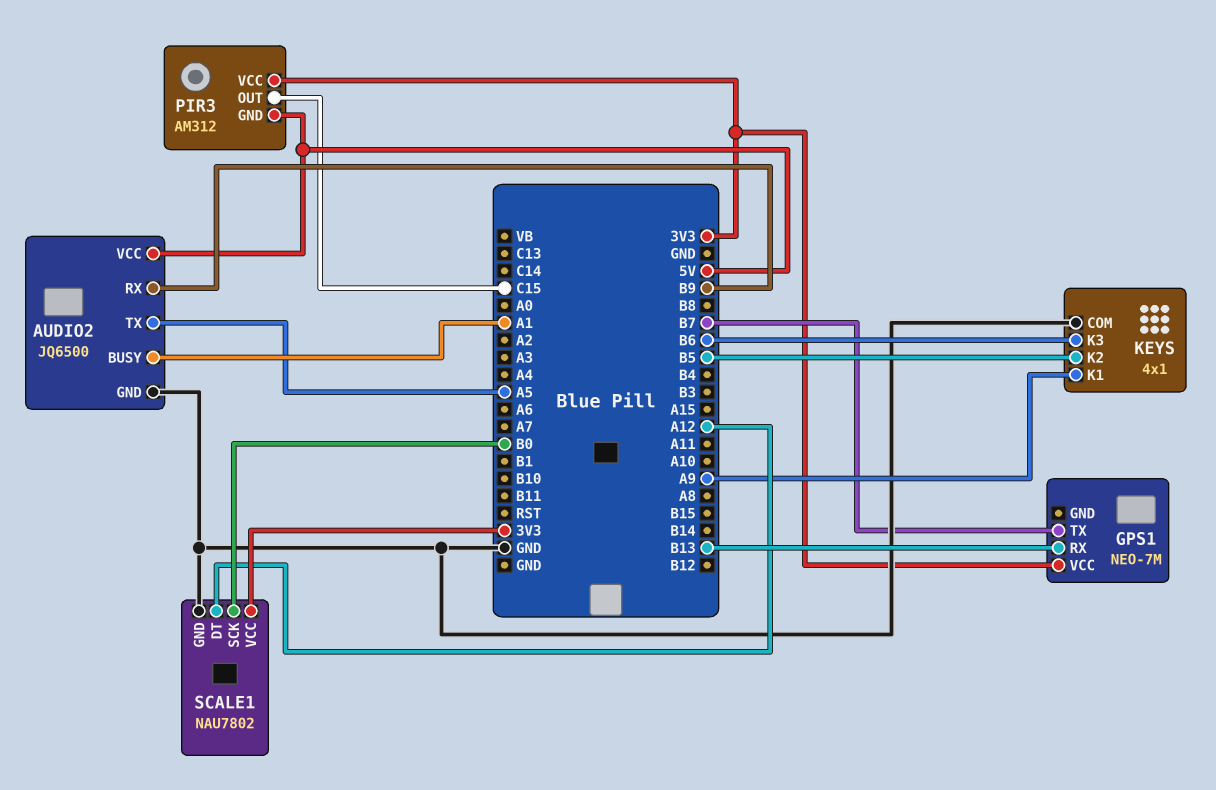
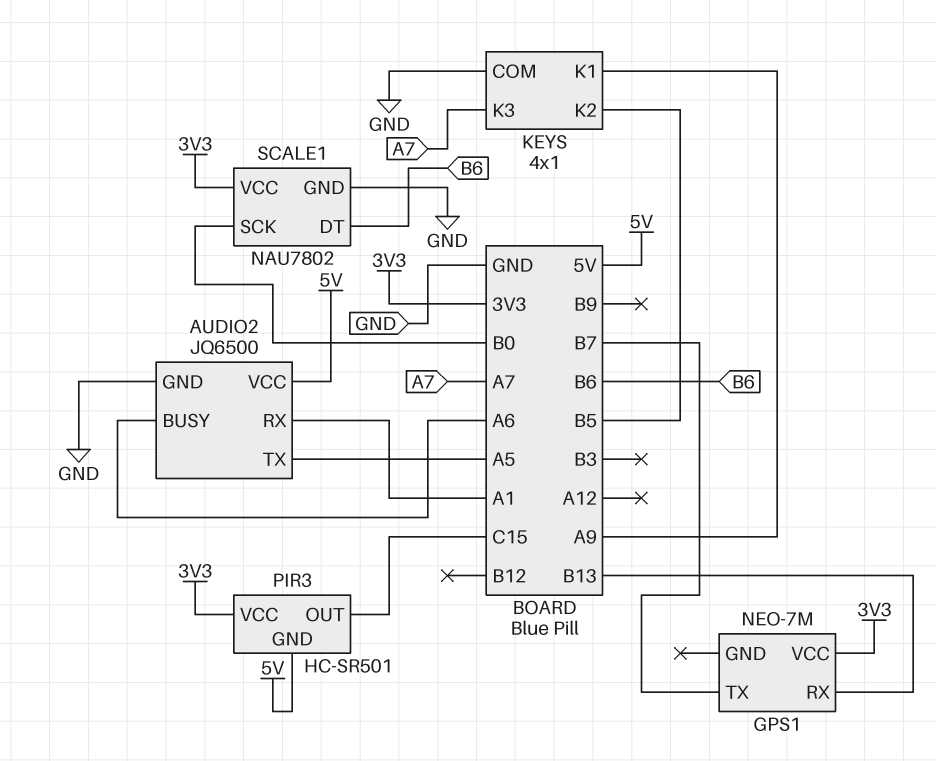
AUDIO2 pin BUSY: A1 -> A6
AUDIO2 pin RX: B9 -> A1
KEYS pin K3: B6 -> A7
PIR3: AM312 -> HC-SR501
SCALE1 pin DT: A12 -> B6

